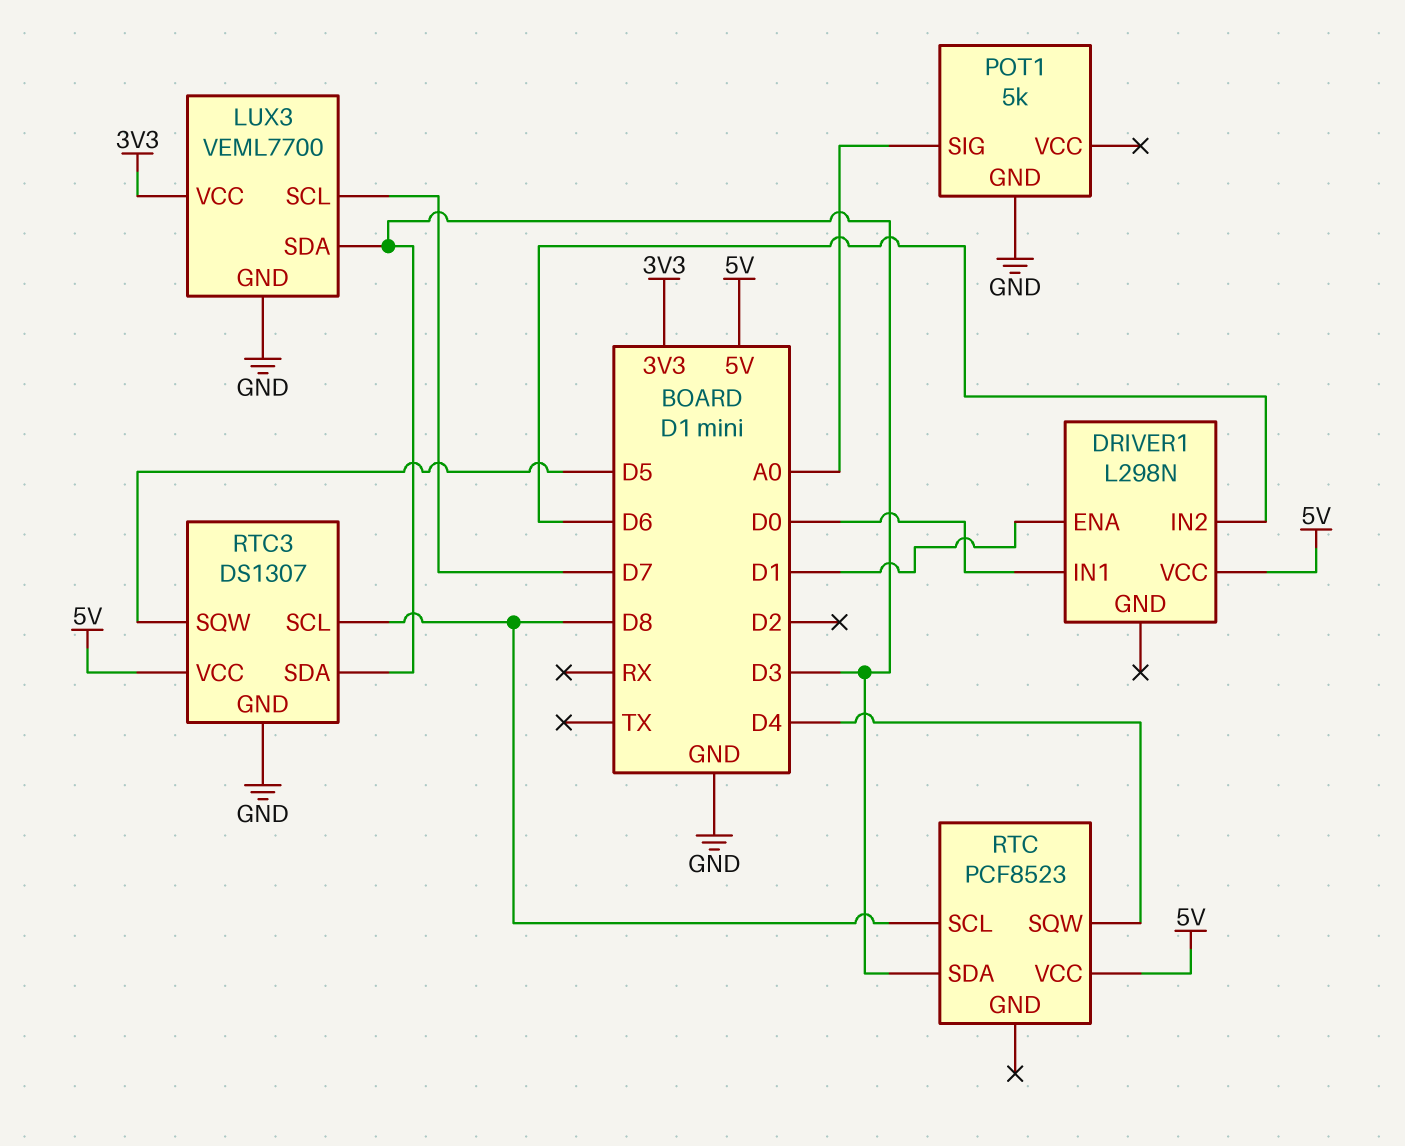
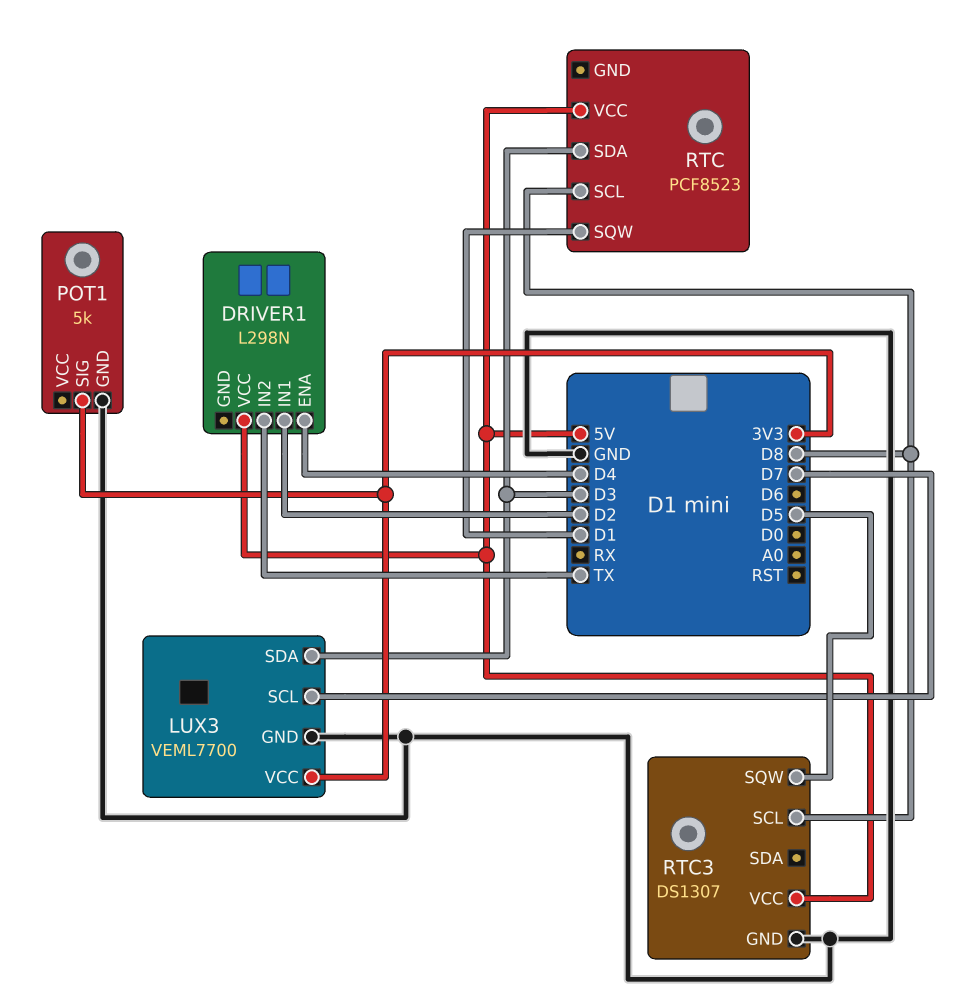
DRIVER1 pin ENA: D1 -> D4
DRIVER1 pin IN1: D0 -> D2
DRIVER1 pin IN2: D6 -> TX
POT1 pin SIG: A0 -> 3V3
RTC pin SQW: D4 -> D1
RTC3 pin SDA: D3 -> none

